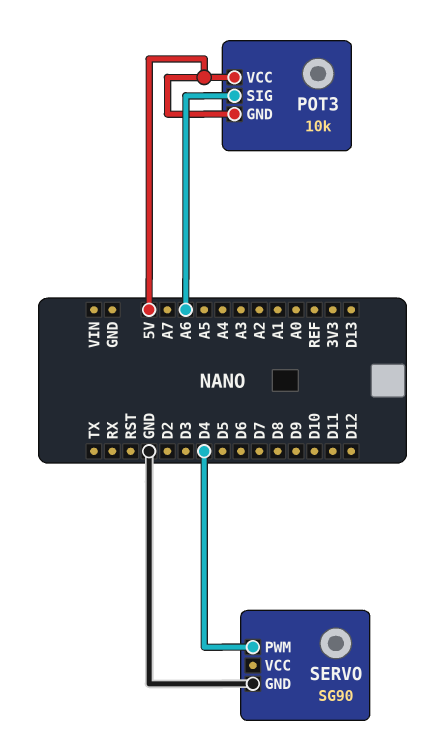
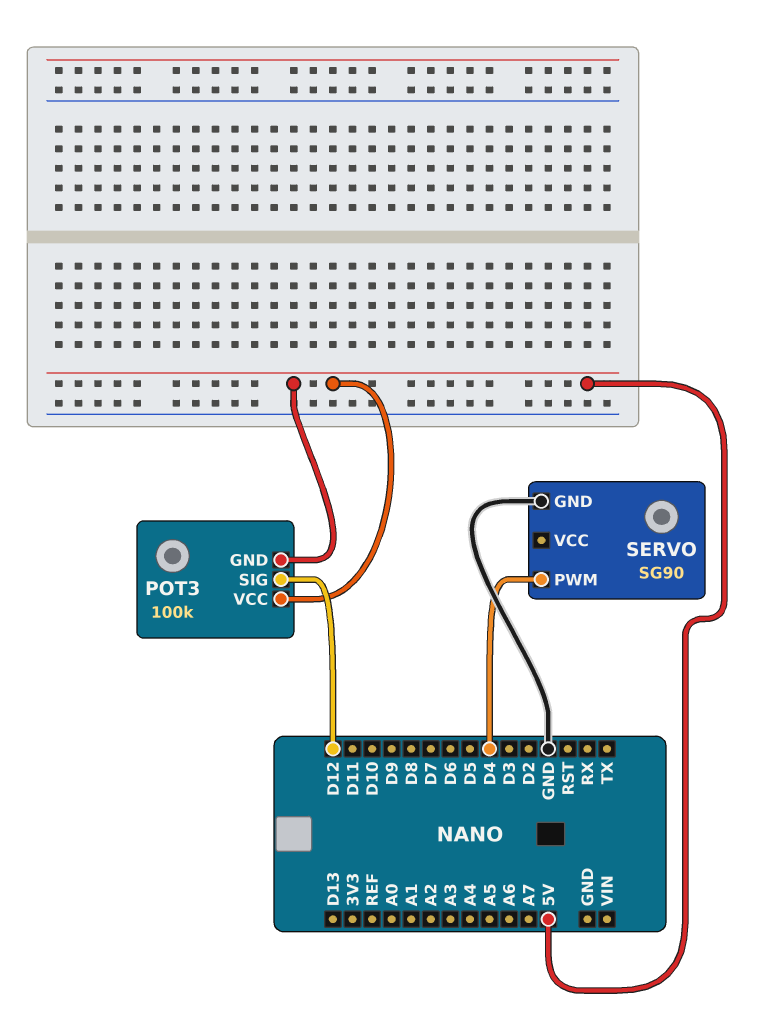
POT3: 10k -> 100k
POT3 pin SIG: A6 -> D12

